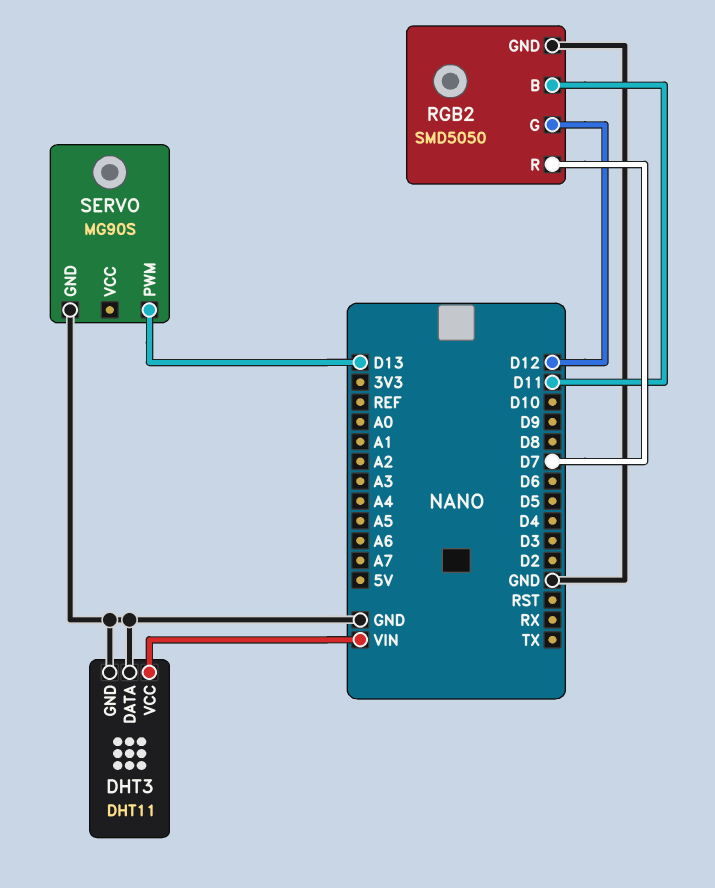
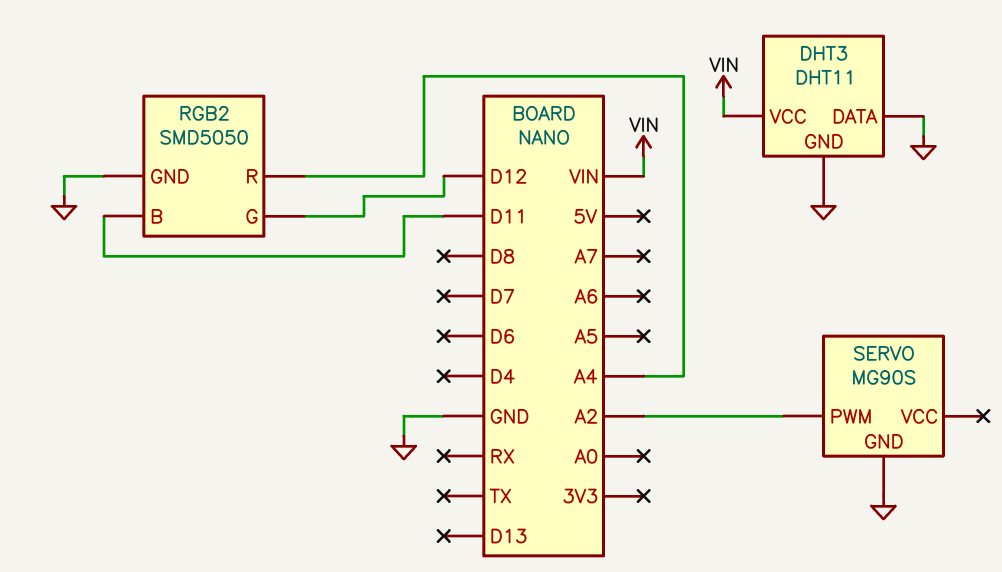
RGB2 pin R: D7 -> A4
SERVO pin PWM: D13 -> A2

